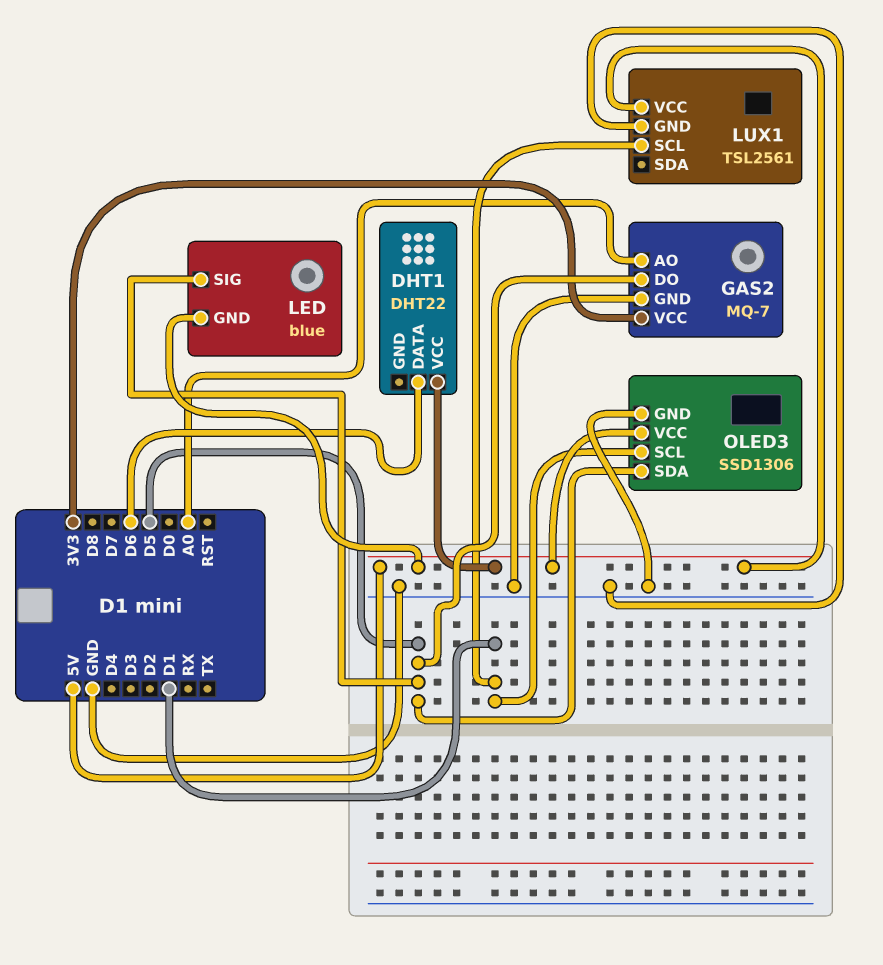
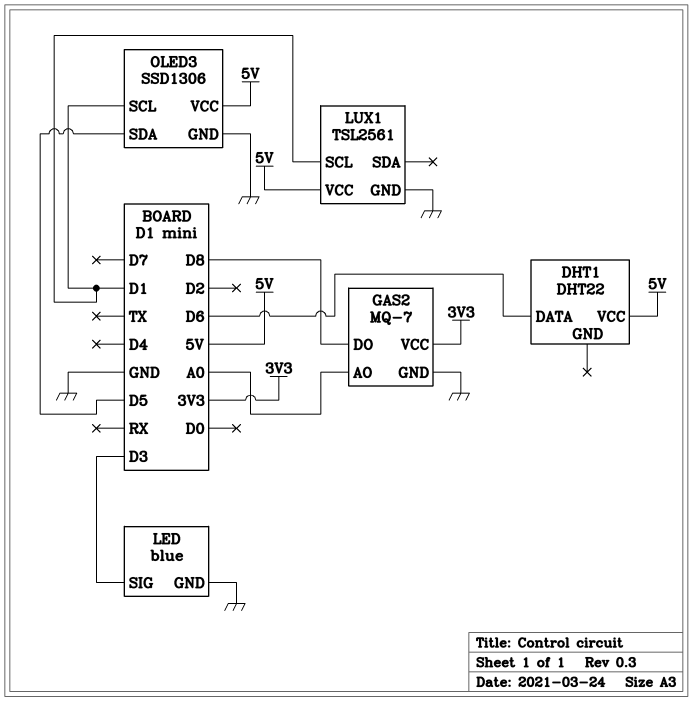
GAS2 pin DO: D5 -> D8
LED pin GND: 5V -> GND
LED pin SIG: D5 -> D3

